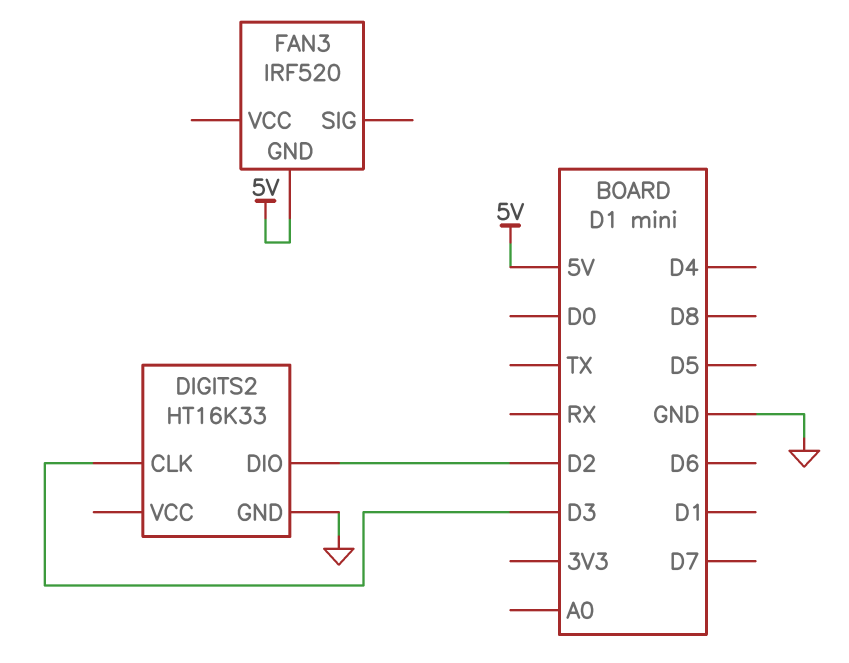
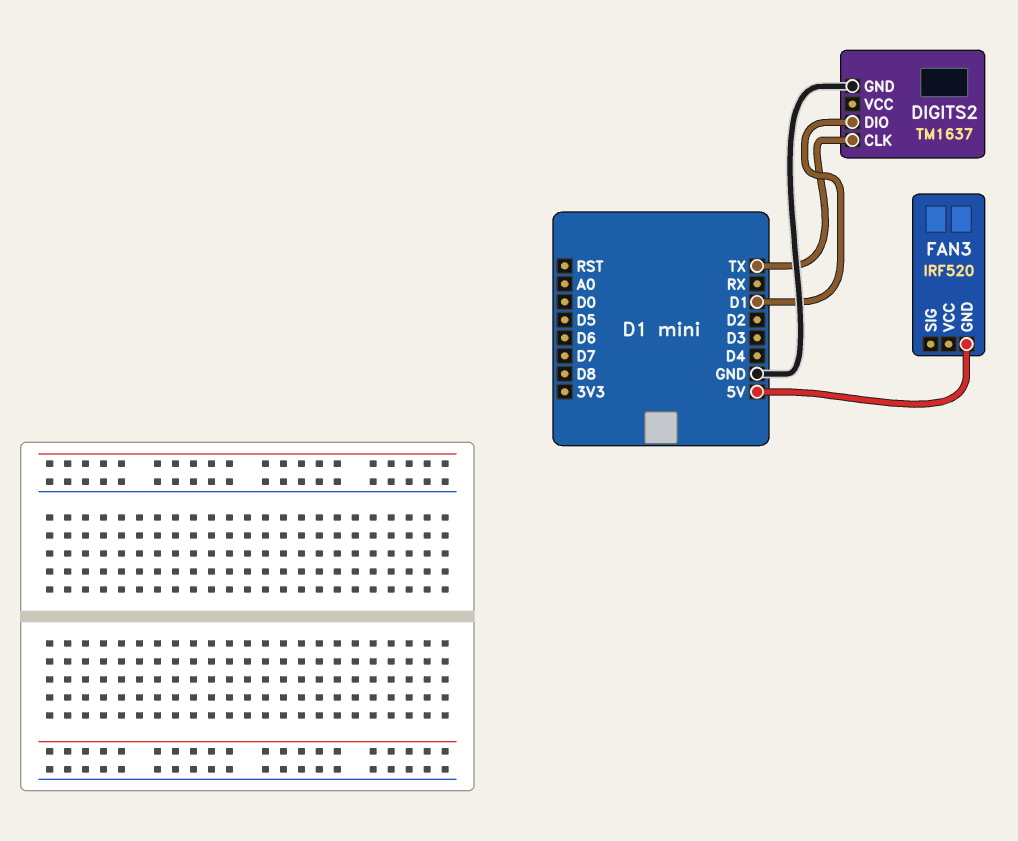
DIGITS2: HT16K33 -> TM1637
DIGITS2 pin CLK: D3 -> TX
DIGITS2 pin DIO: D2 -> D1

